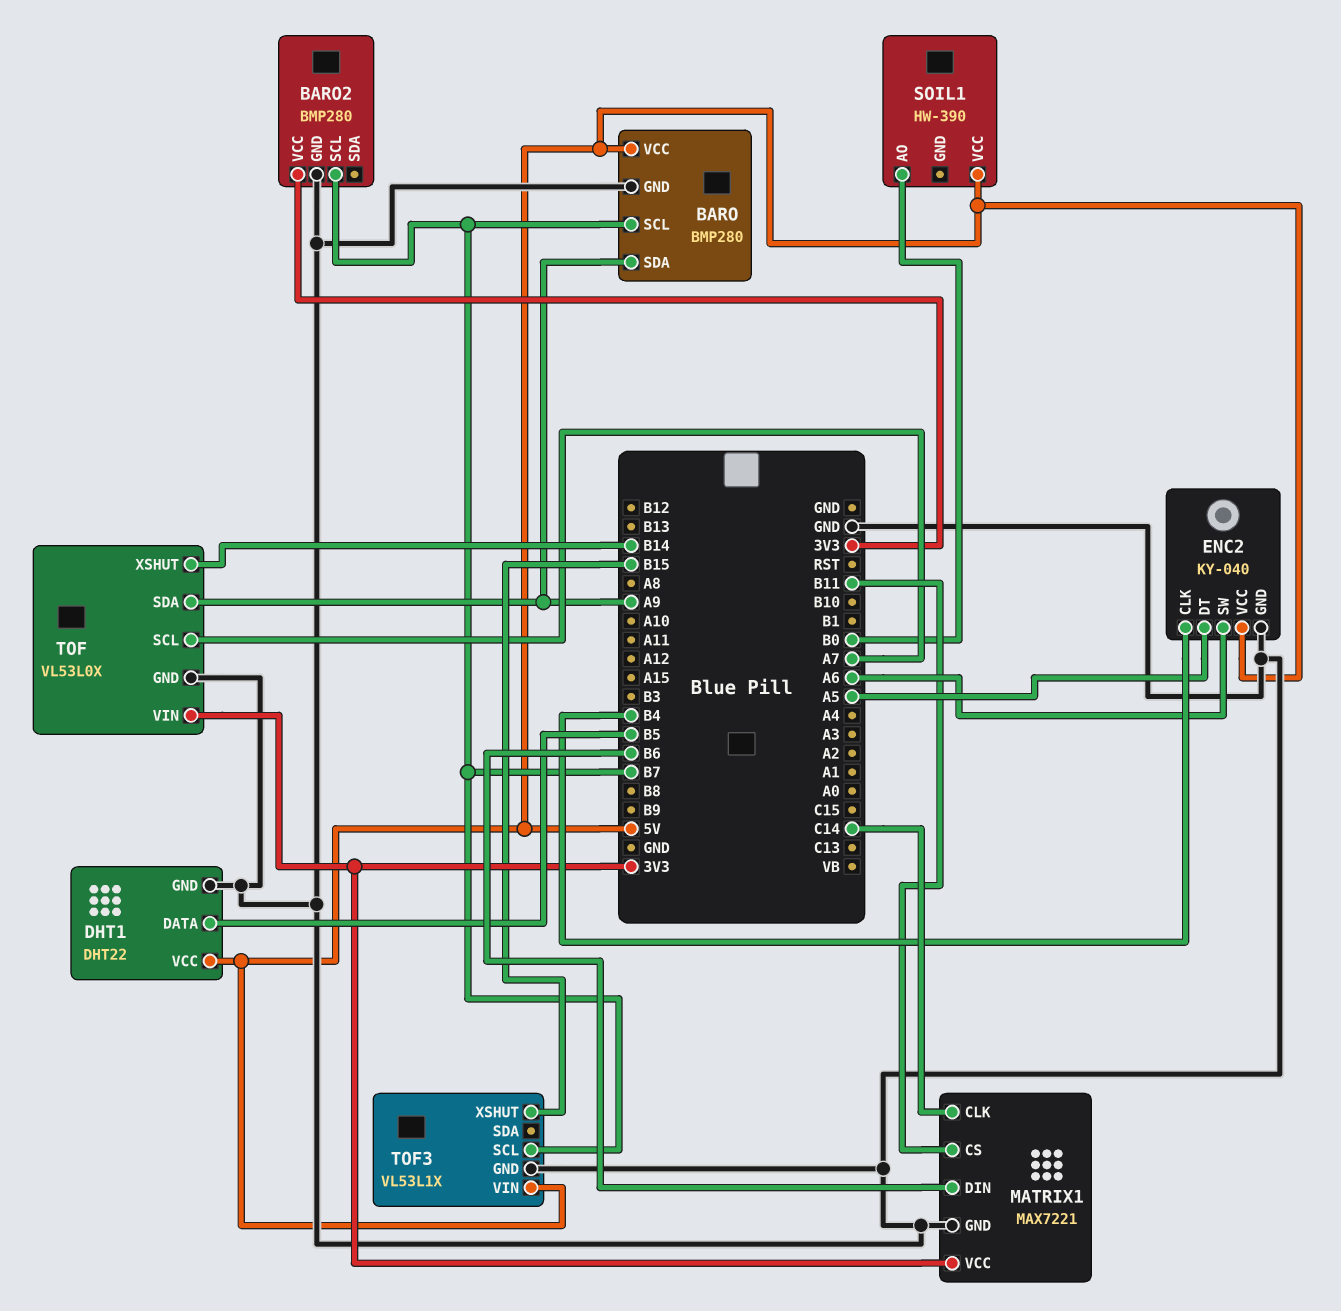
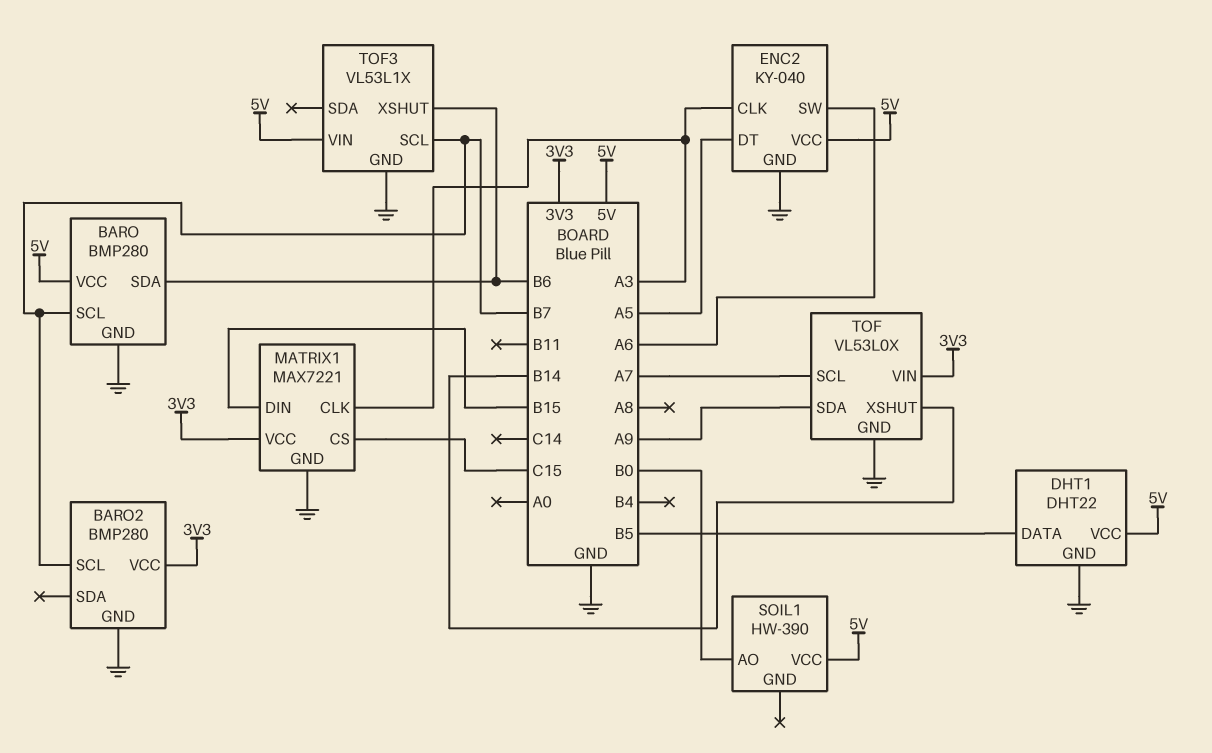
BARO pin SDA: A9 -> B6
ENC2 pin CLK: B4 -> A3
MATRIX1 pin CLK: C14 -> A3
MATRIX1 pin CS: B11 -> C15
MATRIX1 pin DIN: B6 -> B15
TOF3 pin XSHUT: B15 -> B6

